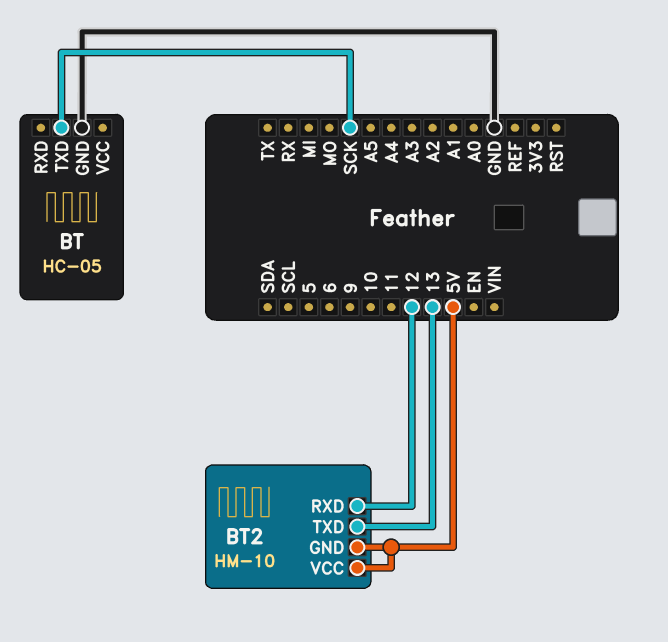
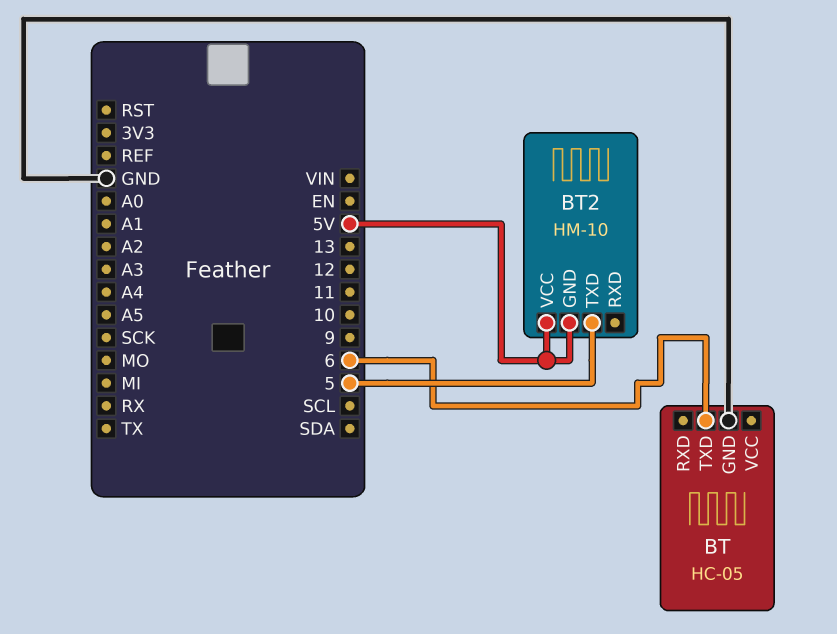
BT pin TXD: SCK -> 6
BT2 pin RXD: 12 -> none
BT2 pin TXD: 13 -> 5

